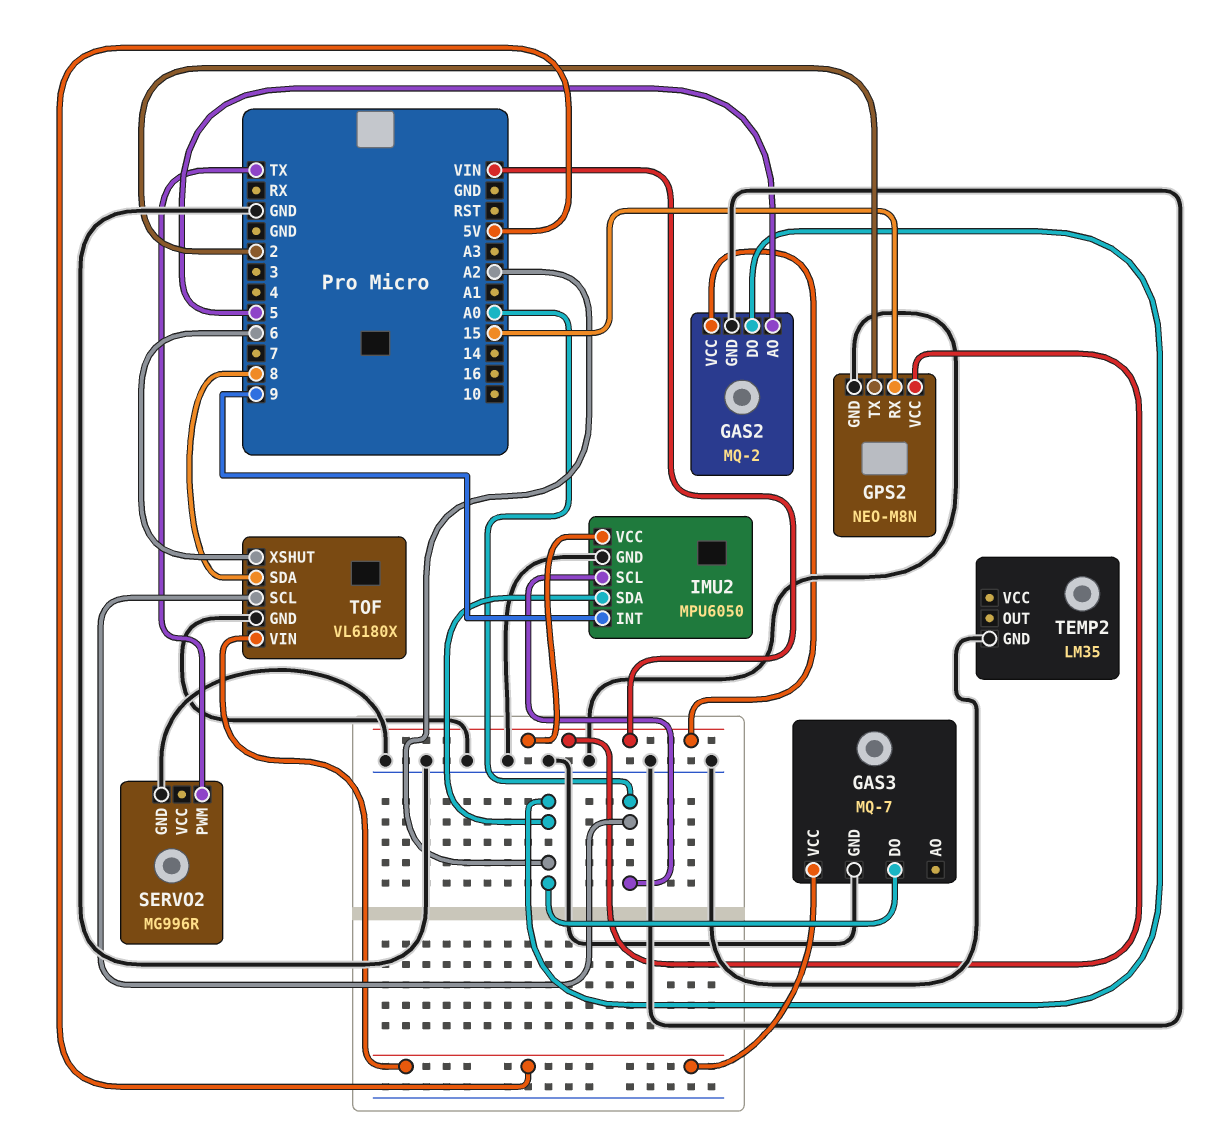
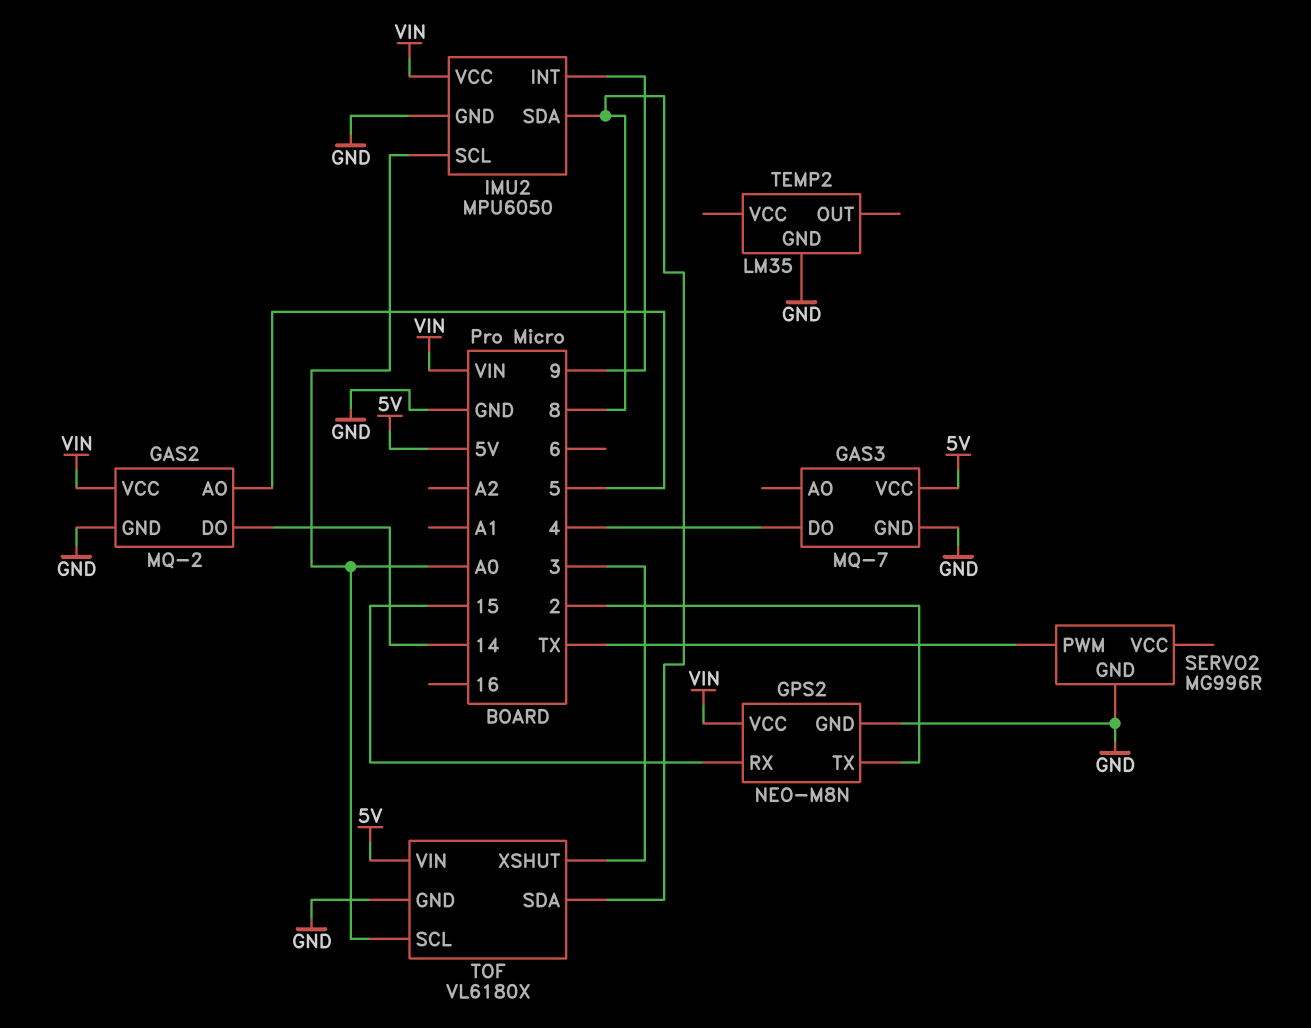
GAS2 pin DO: A2 -> 14
GAS3 pin DO: A2 -> 4
IMU2 pin SDA: A2 -> 8
TOF pin XSHUT: 6 -> 3

